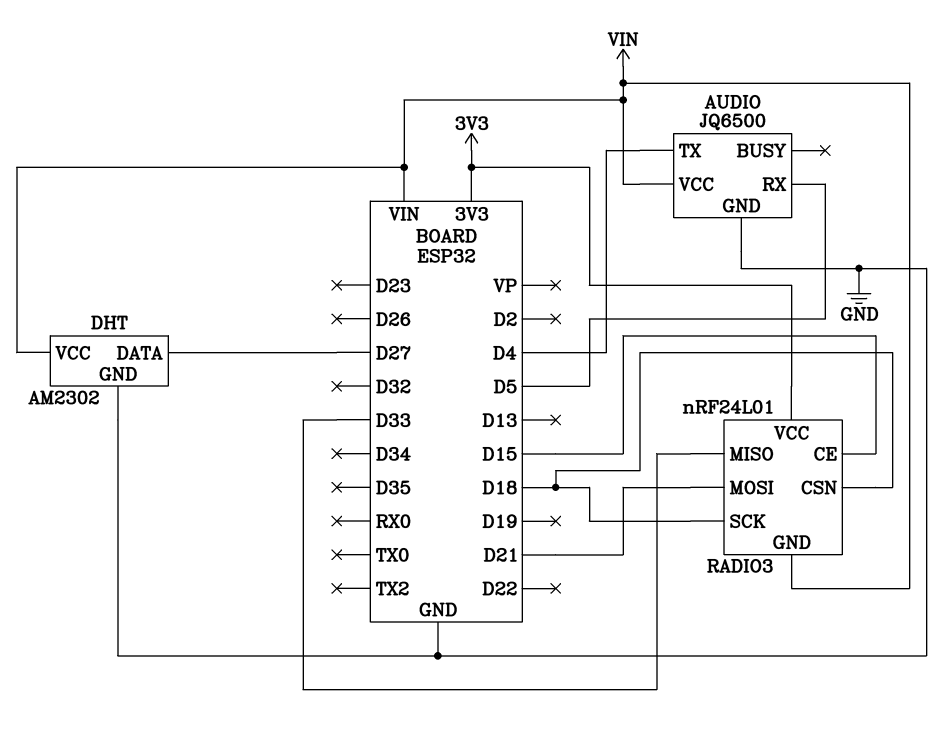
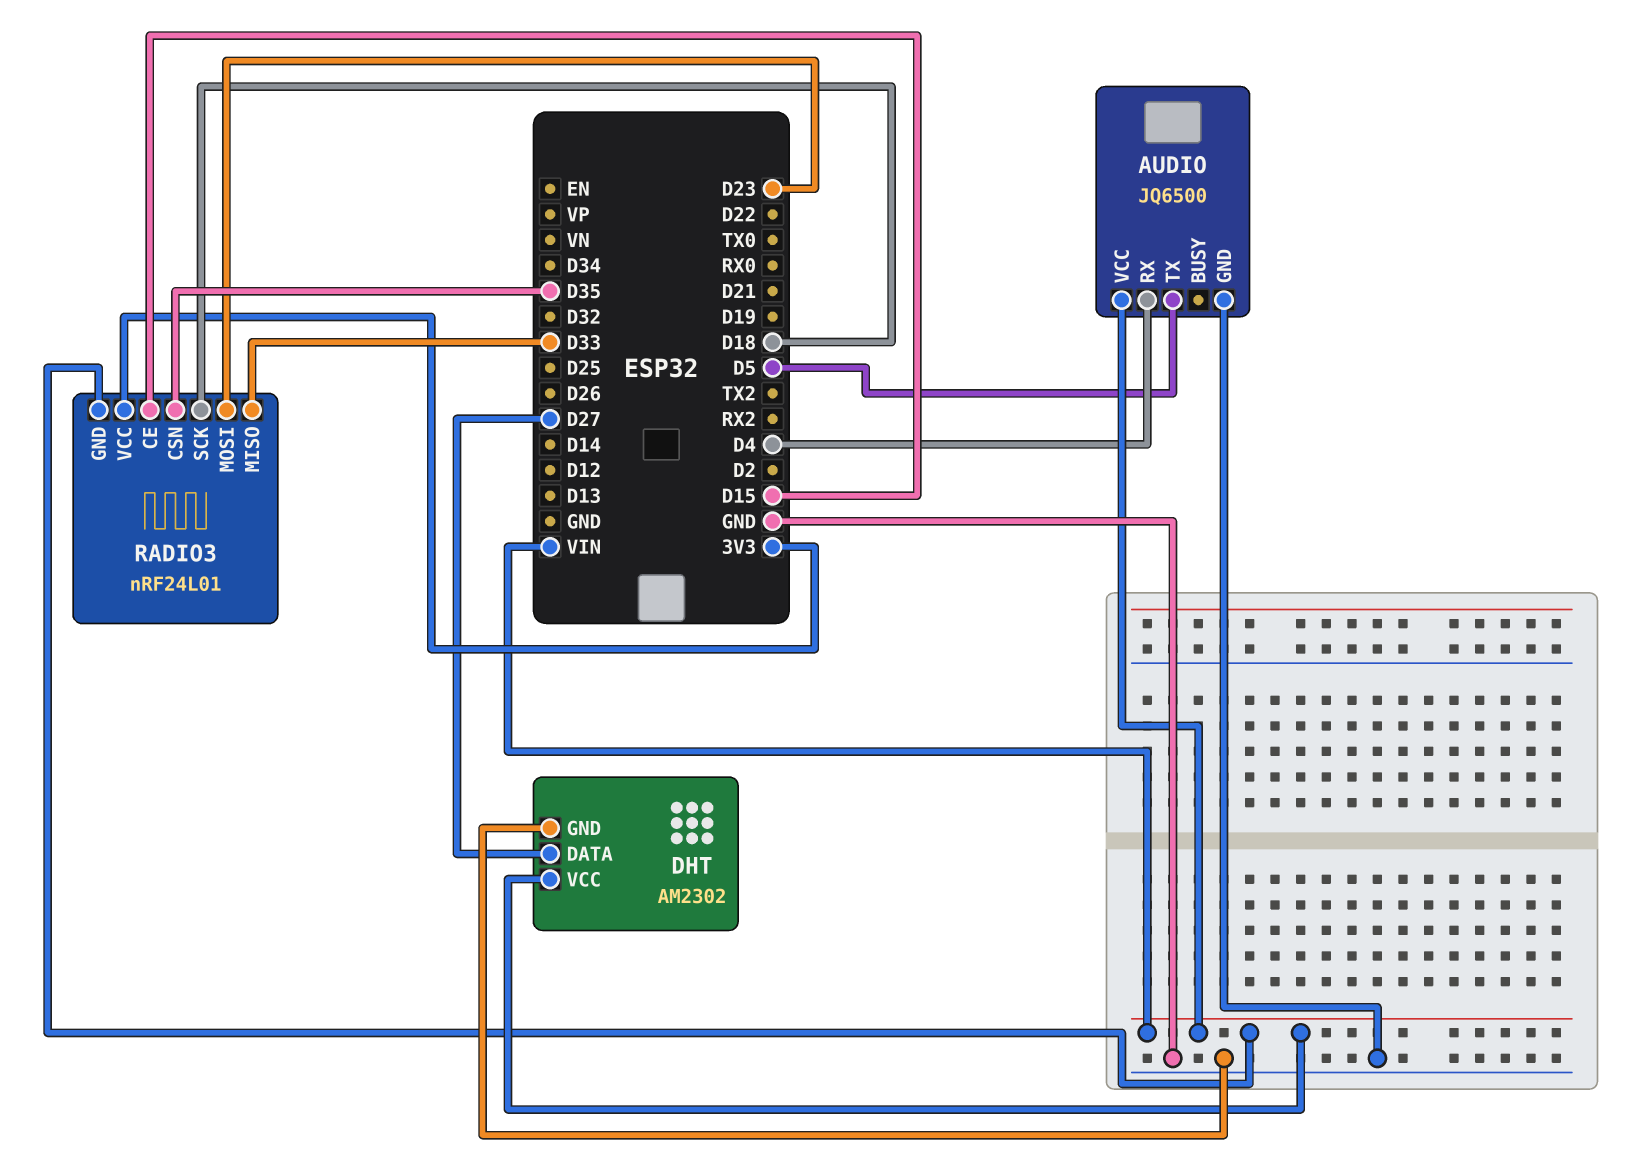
AUDIO pin RX: D5 -> D4
AUDIO pin TX: D4 -> D5
RADIO3 pin CSN: D18 -> D35
RADIO3 pin MOSI: D21 -> D23

